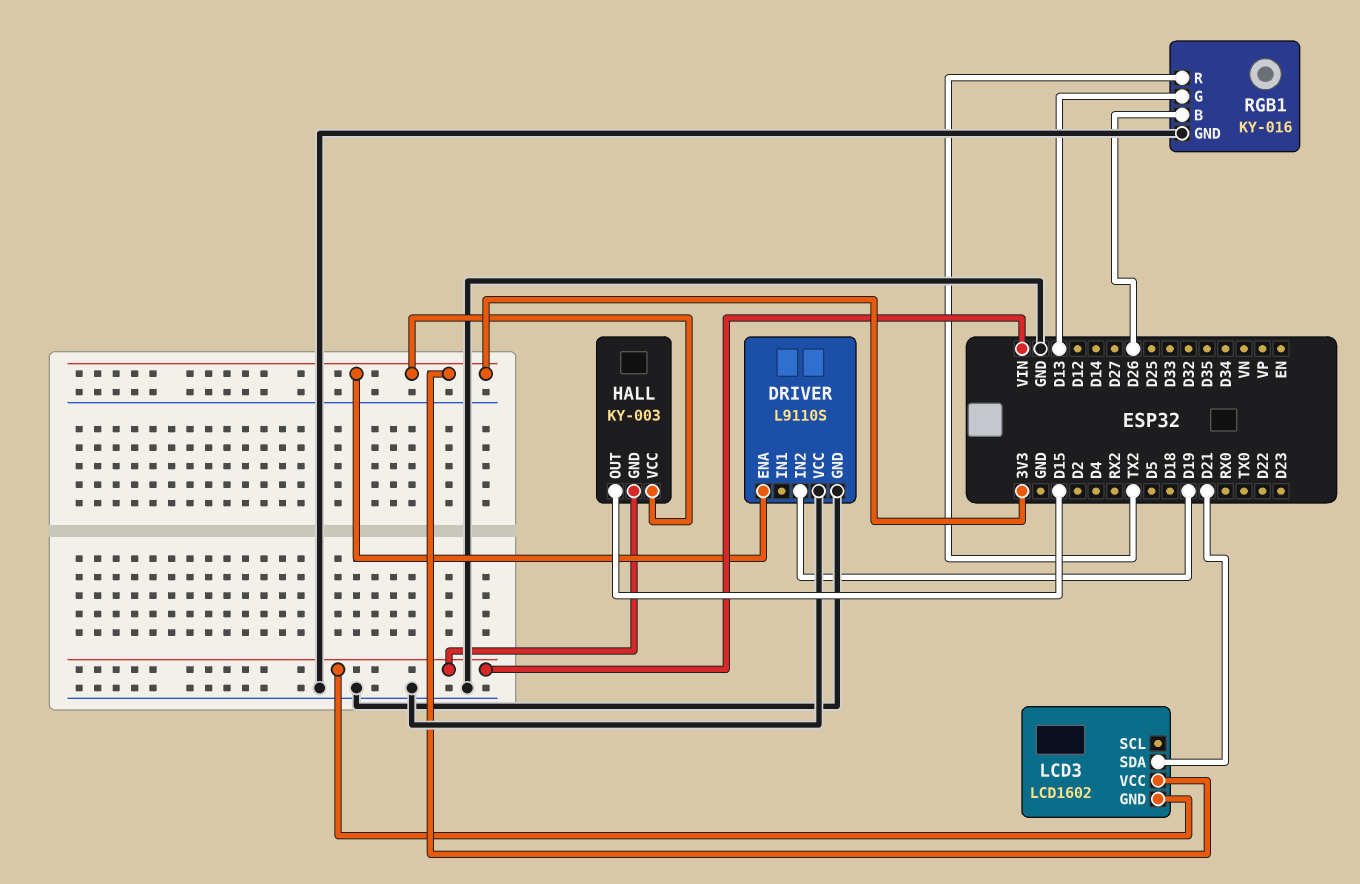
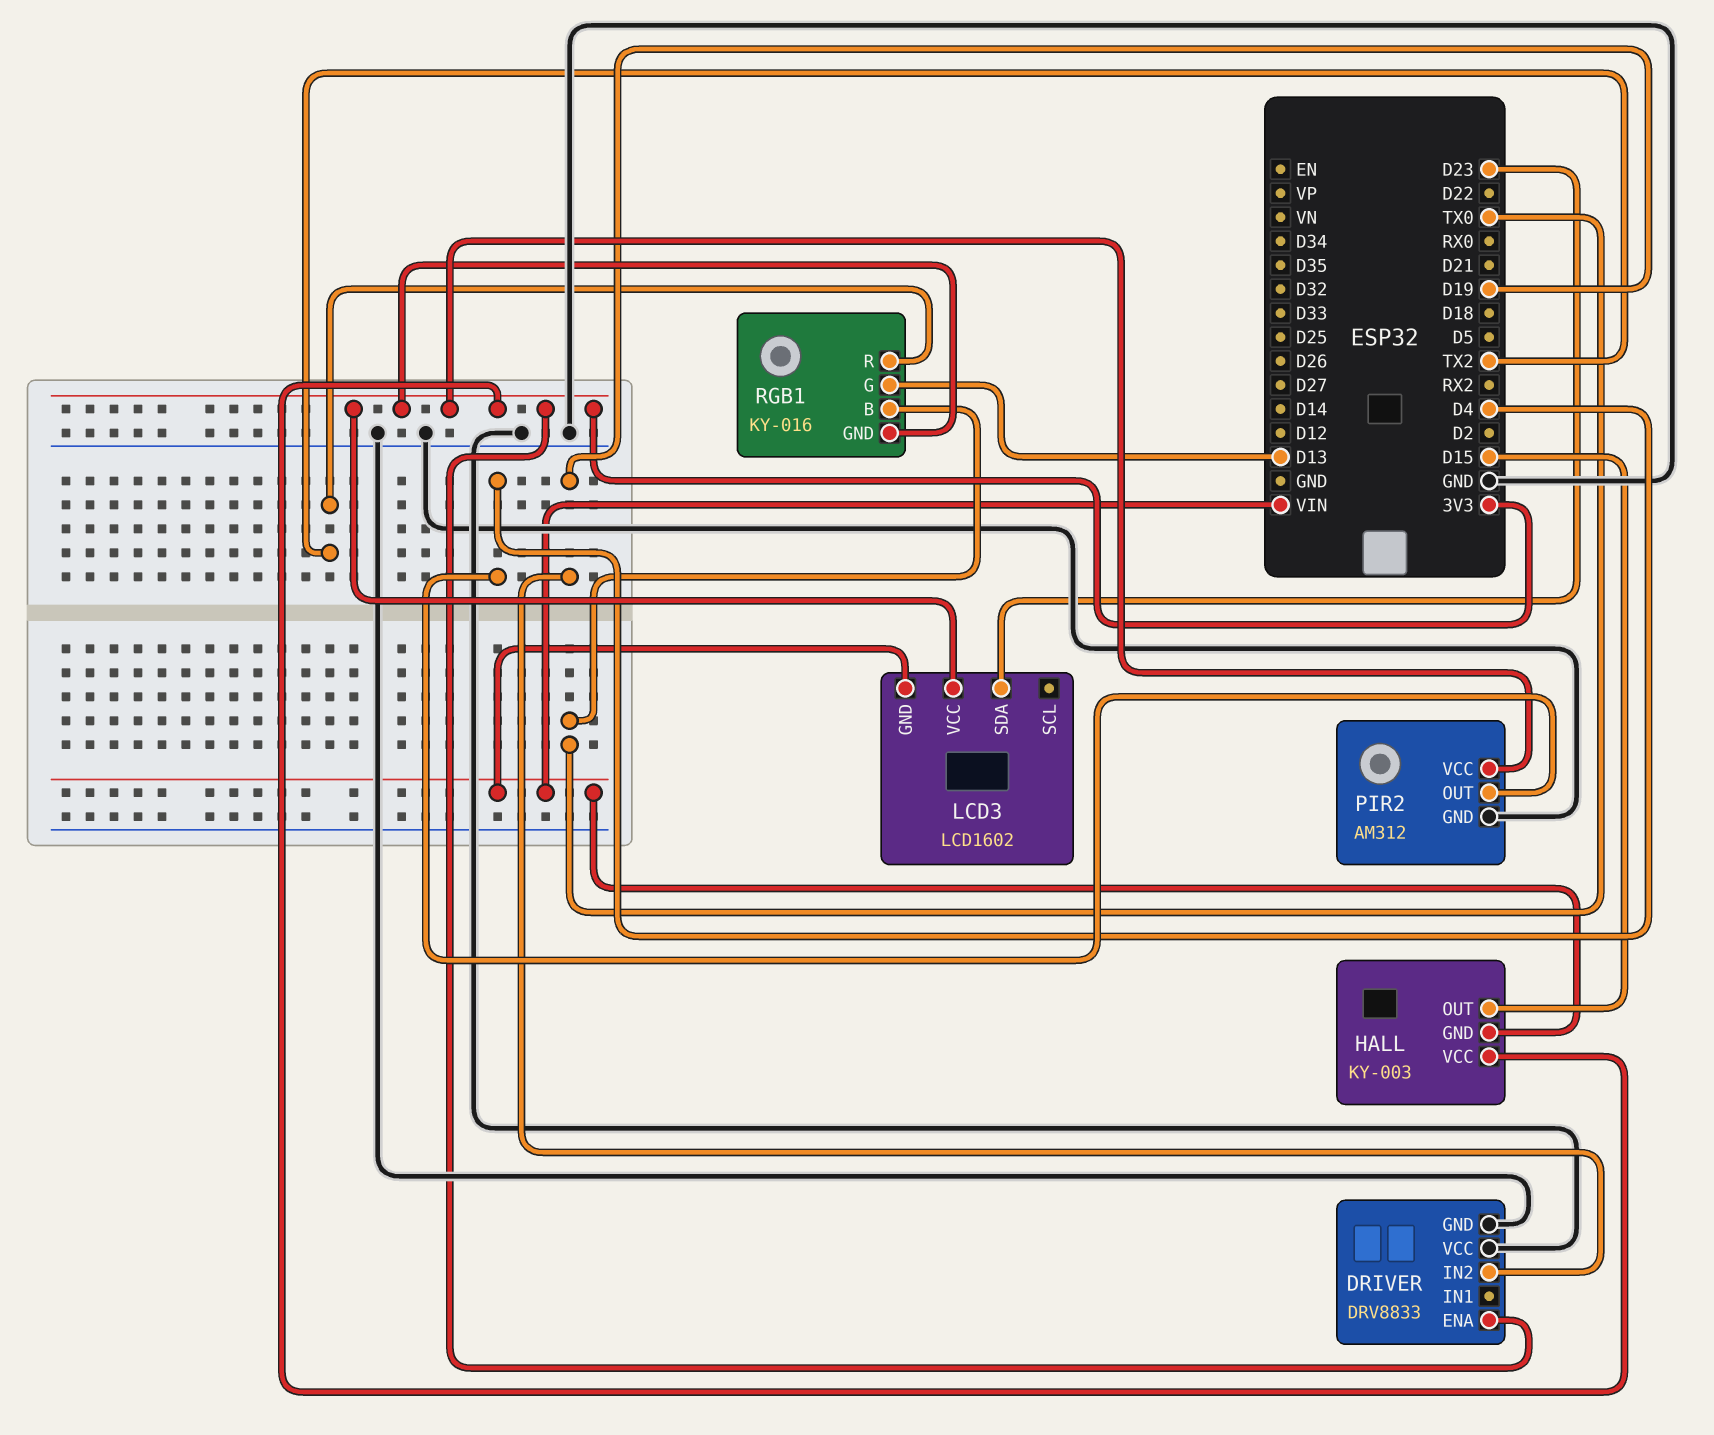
DRIVER: L9110S -> DRV8833
LCD3 pin SDA: D21 -> D23
PIR2: none -> AM312
PIR2 pin GND: none -> GND
PIR2 pin OUT: none -> D4
PIR2 pin VCC: none -> 3V3
RGB1 pin B: D26 -> TX0
RGB1 pin GND: GND -> 3V3

